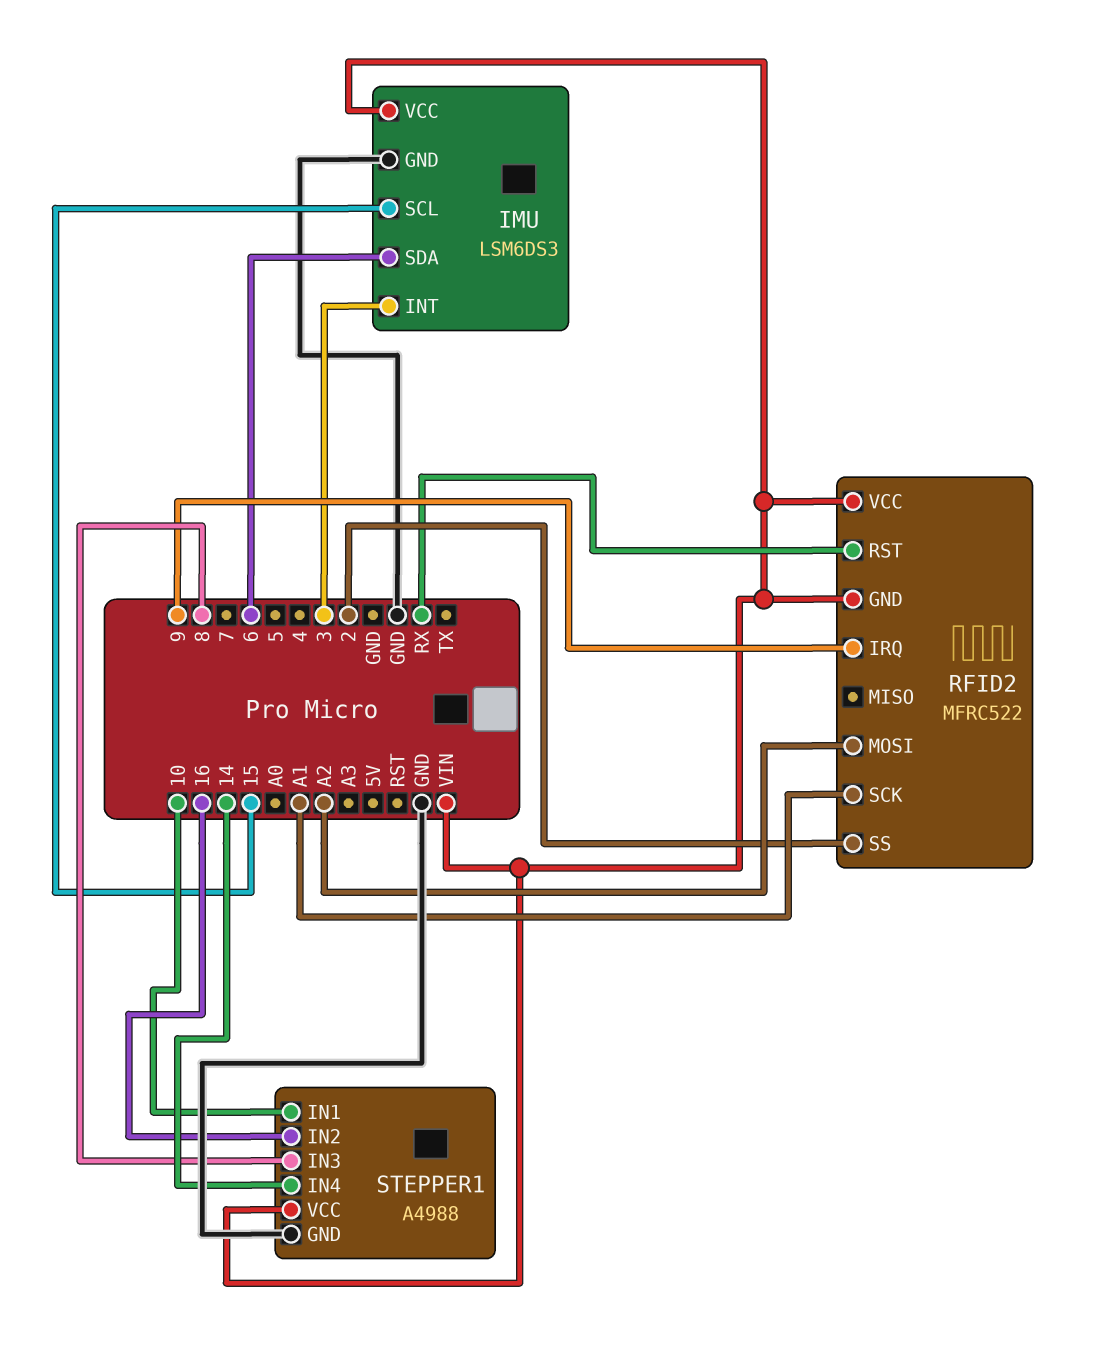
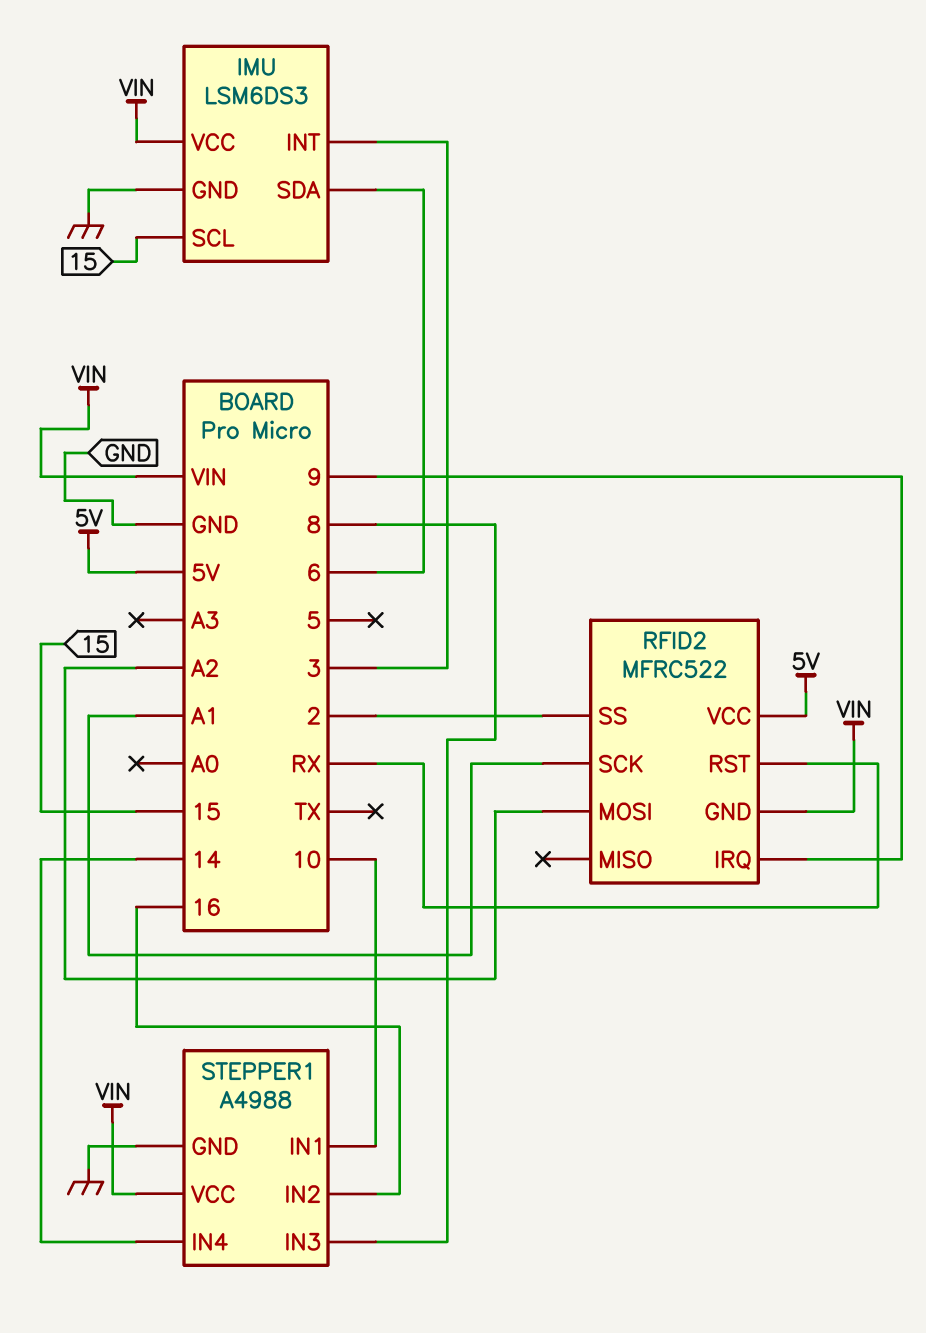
RFID2 pin VCC: VIN -> 5V

